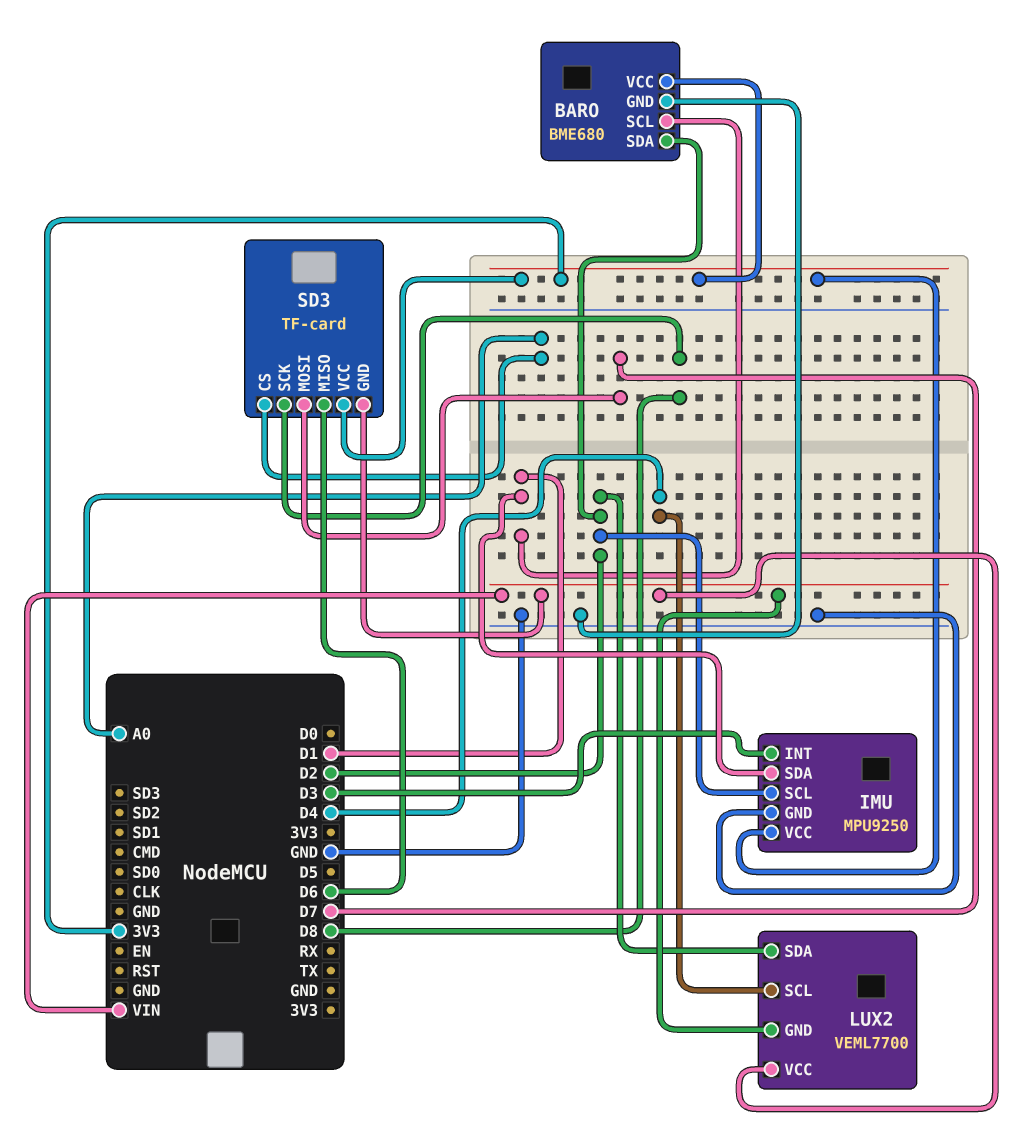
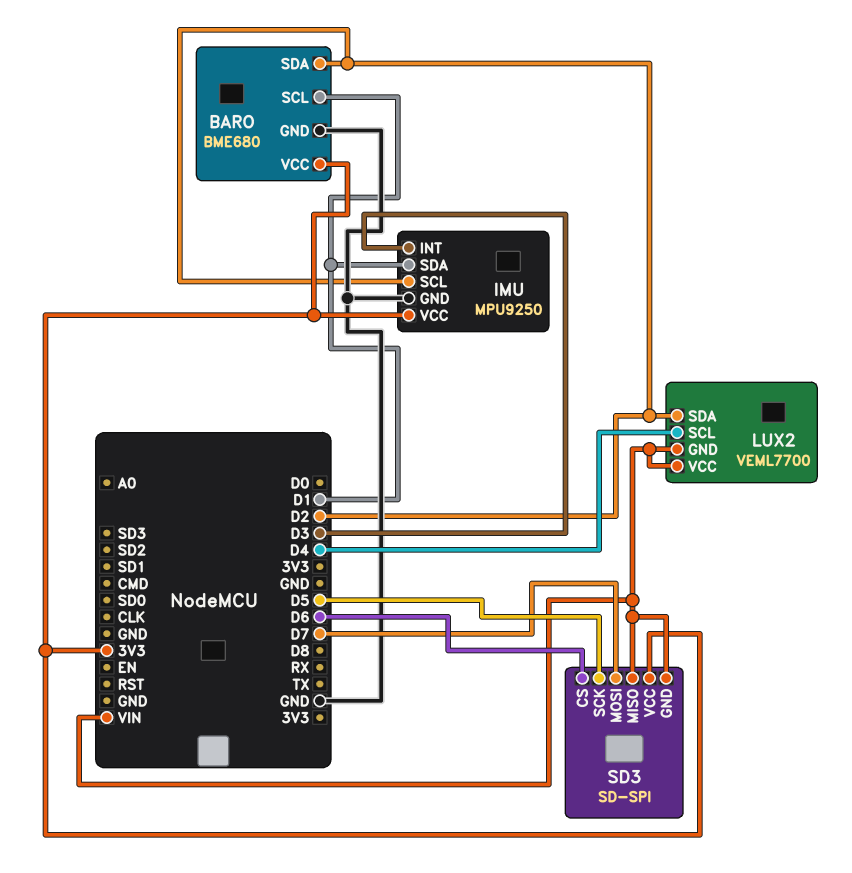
SD3: TF-card -> SD-SPI
SD3 pin CS: A0 -> D6
SD3 pin MISO: D6 -> VIN
SD3 pin SCK: D8 -> D5

